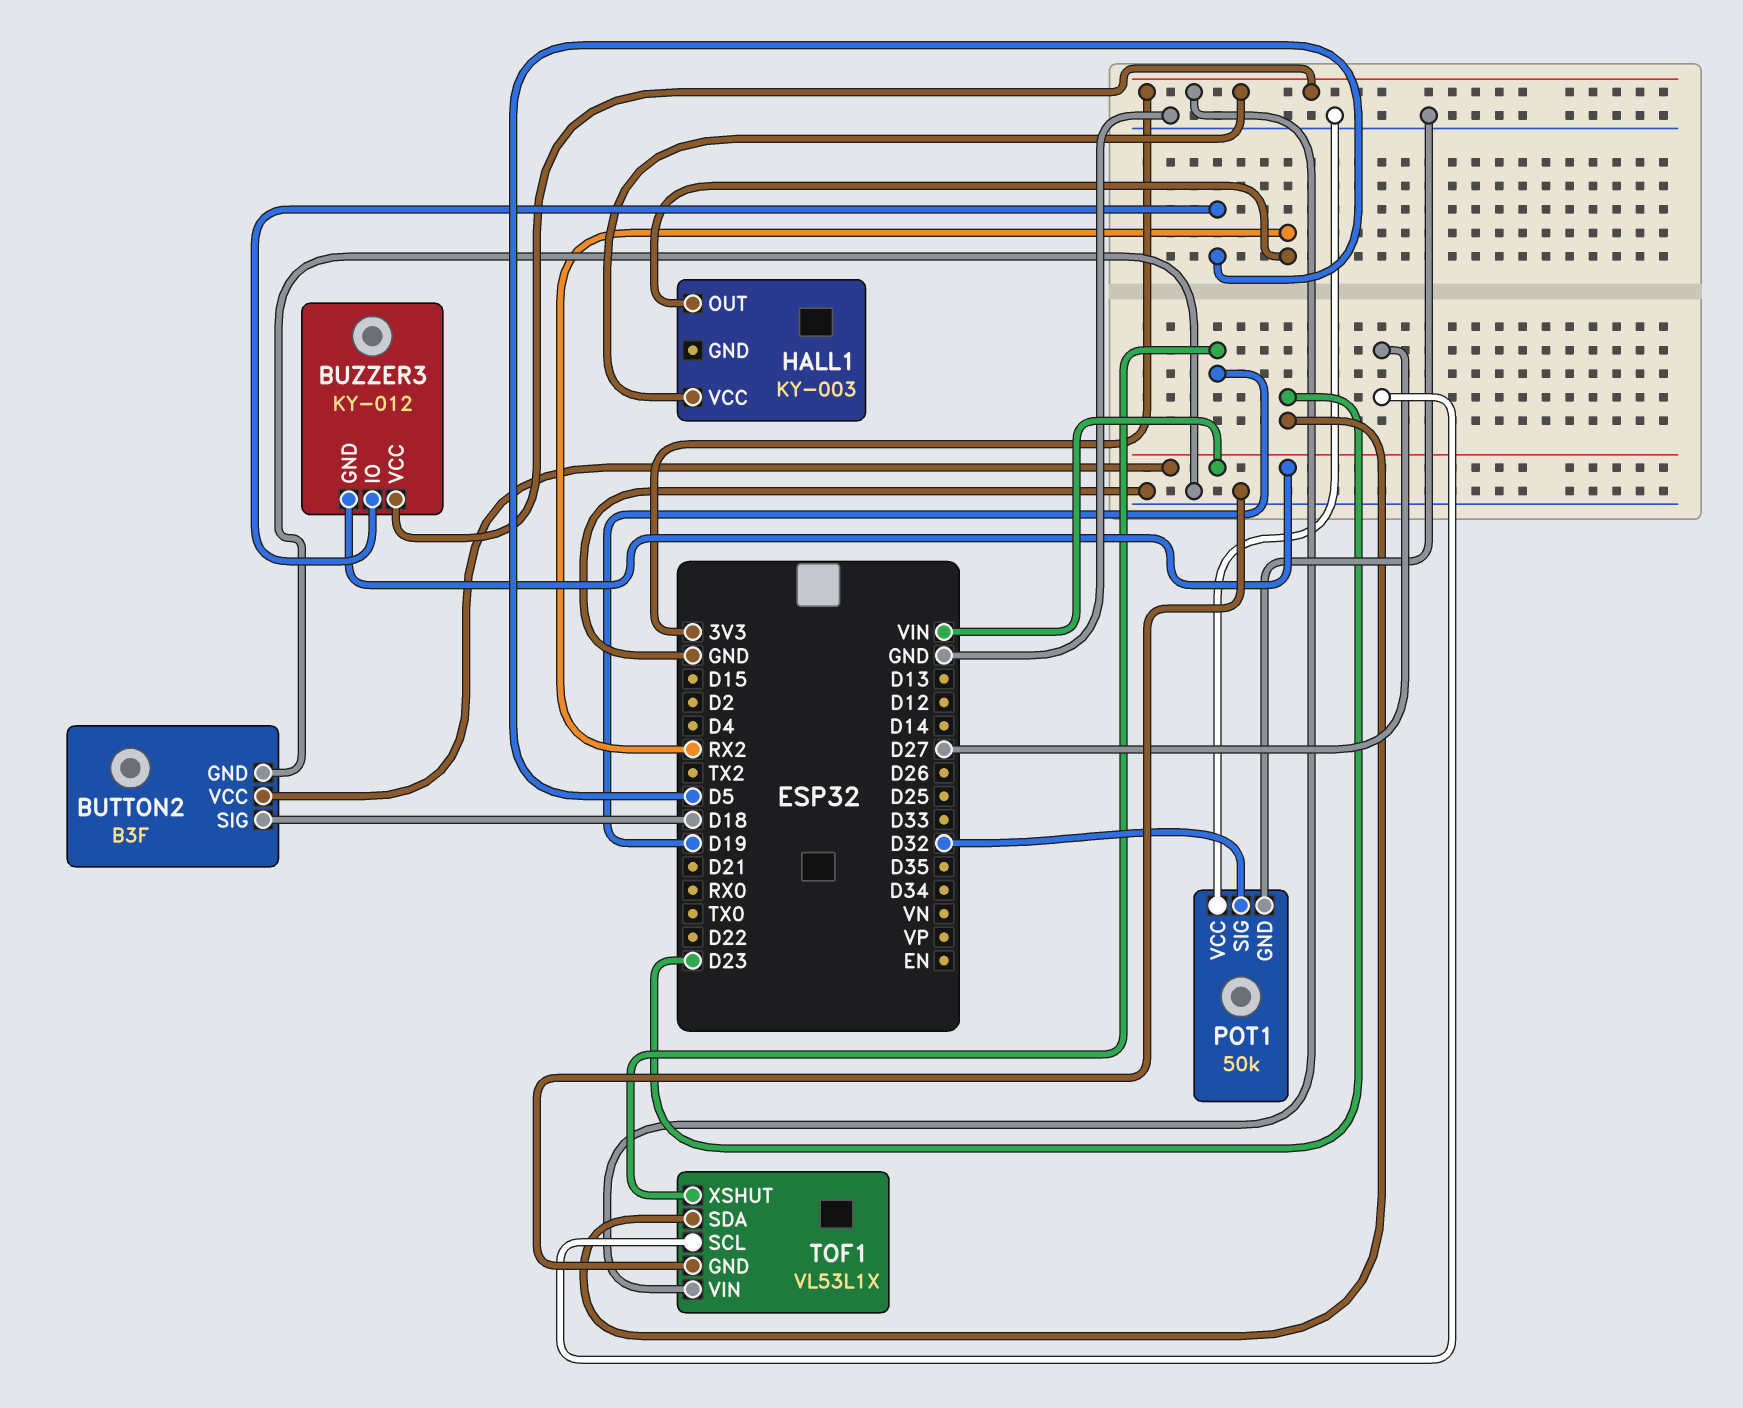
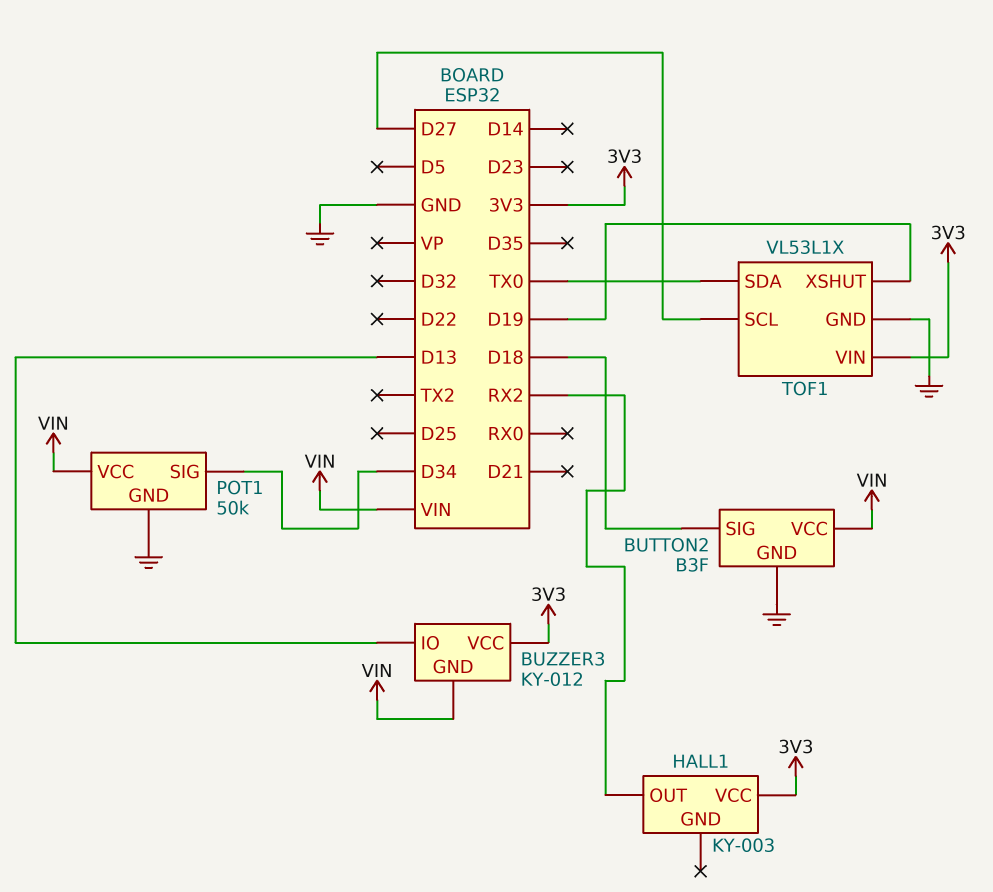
BUZZER3 pin IO: D5 -> D13
POT1 pin SIG: D32 -> D34
POT1 pin VCC: GND -> VIN
TOF1 pin SDA: D23 -> TX0

